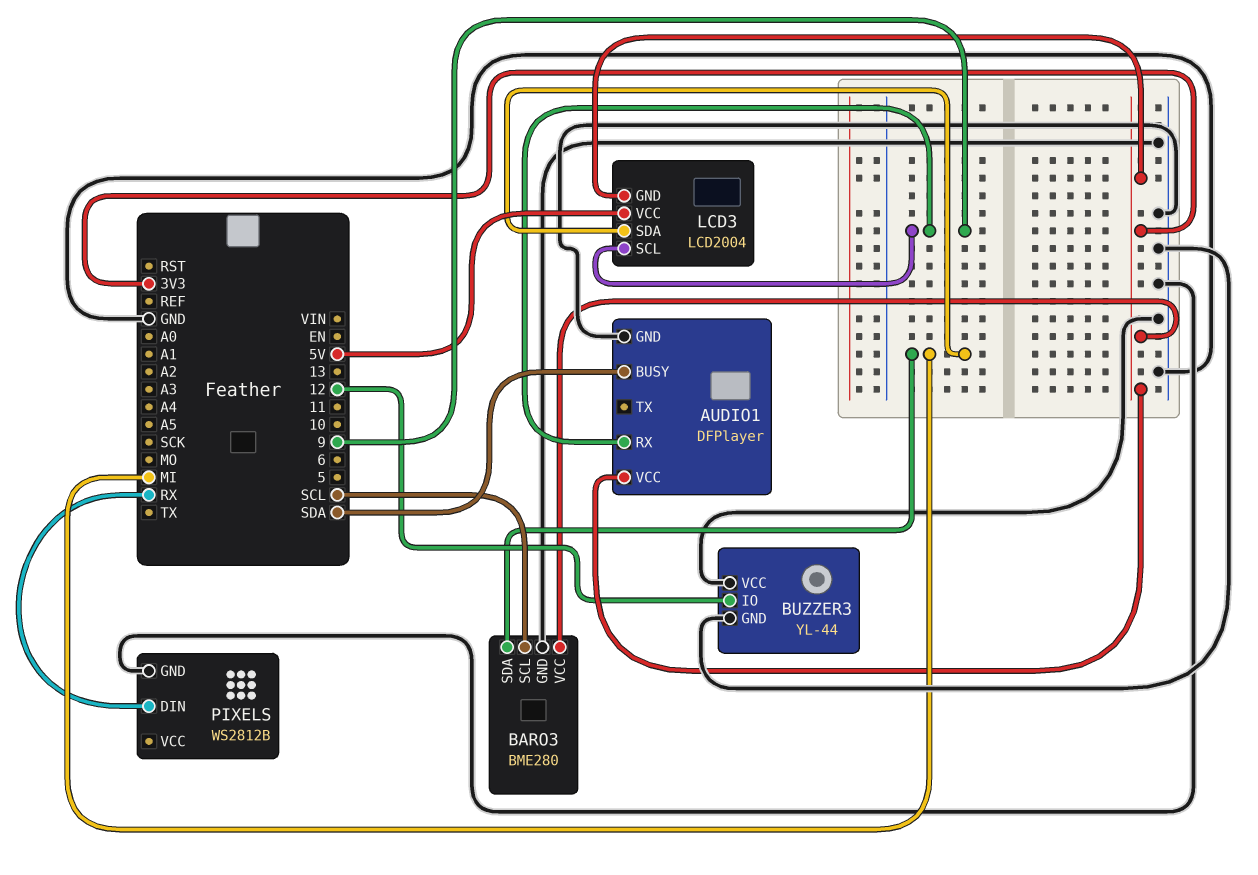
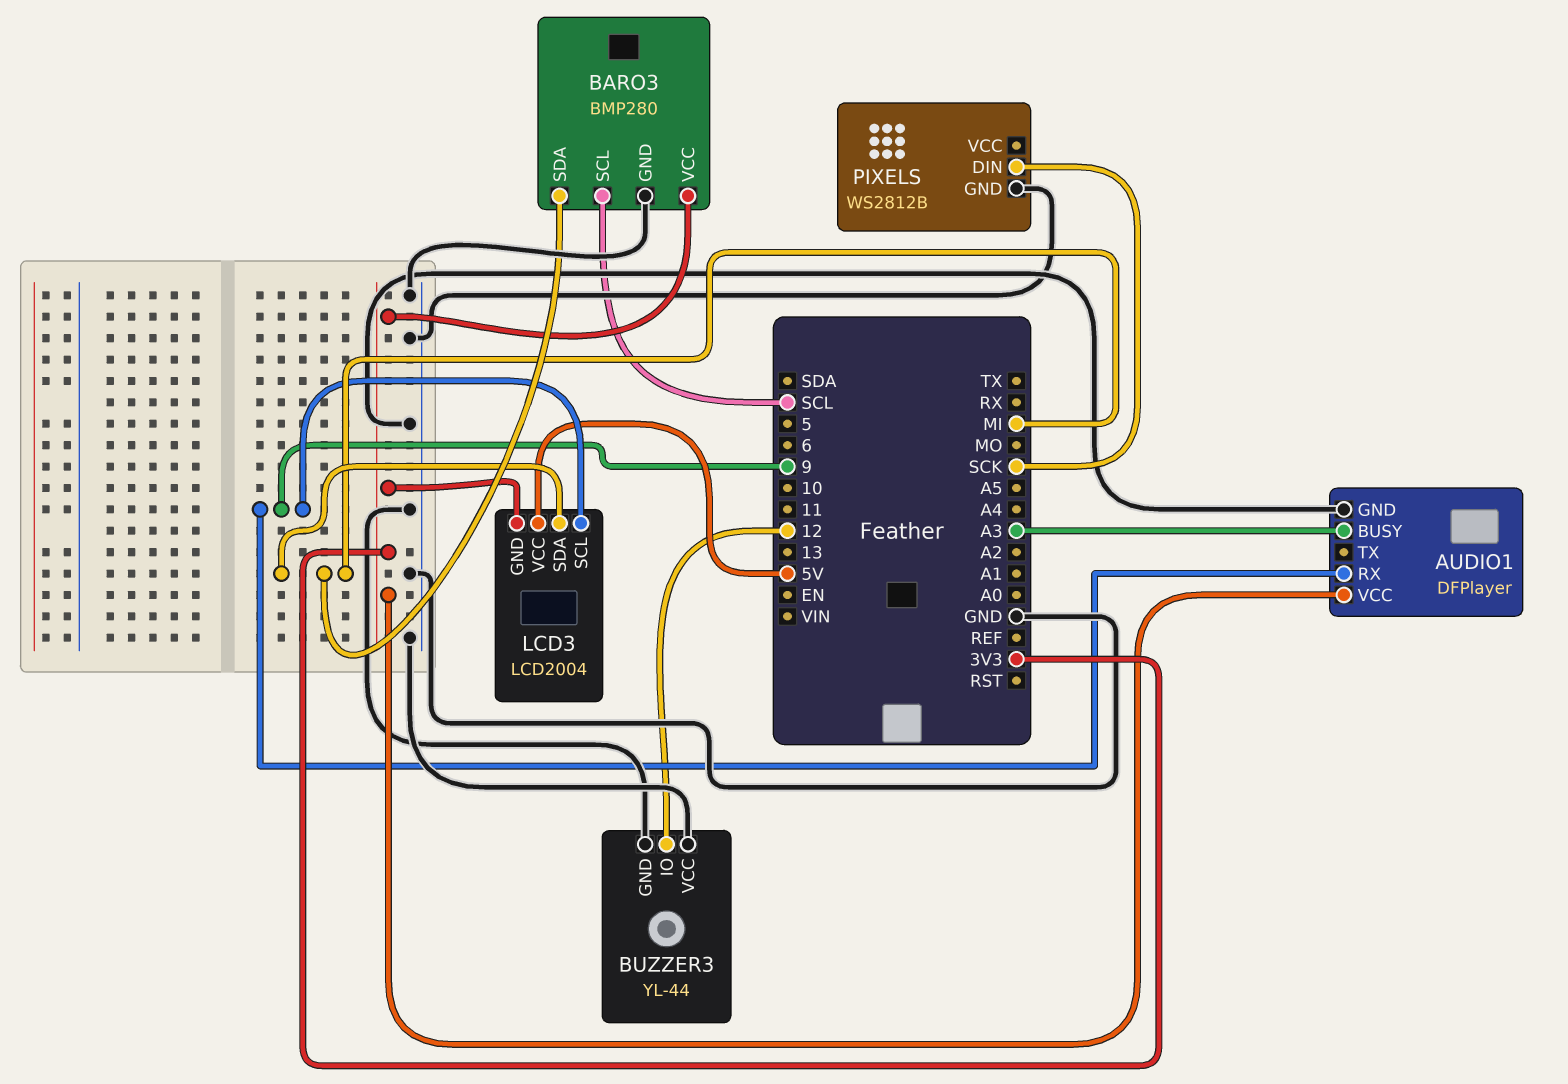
AUDIO1 pin BUSY: SDA -> A3
BARO3: BME280 -> BMP280
PIXELS pin DIN: RX -> SCK

